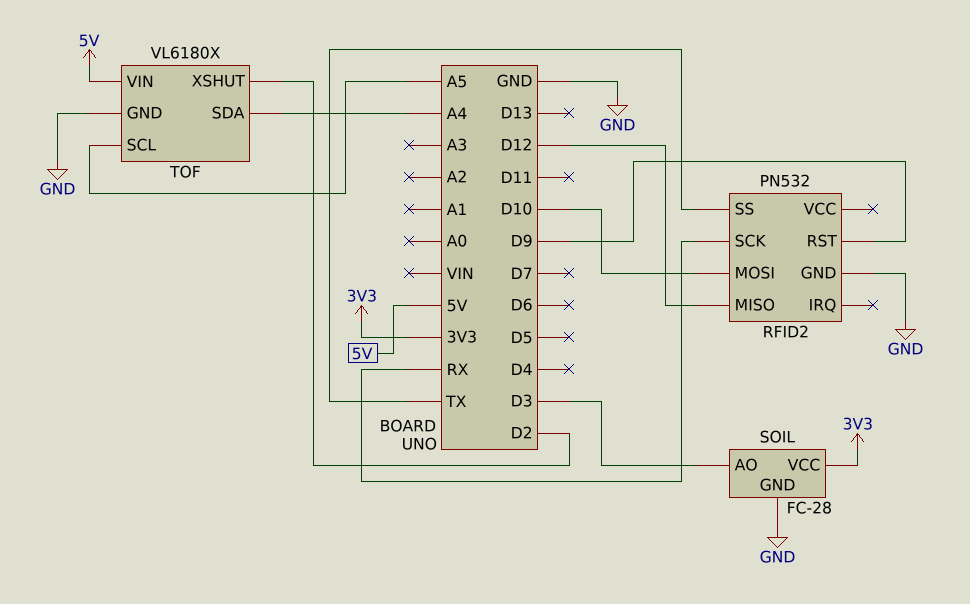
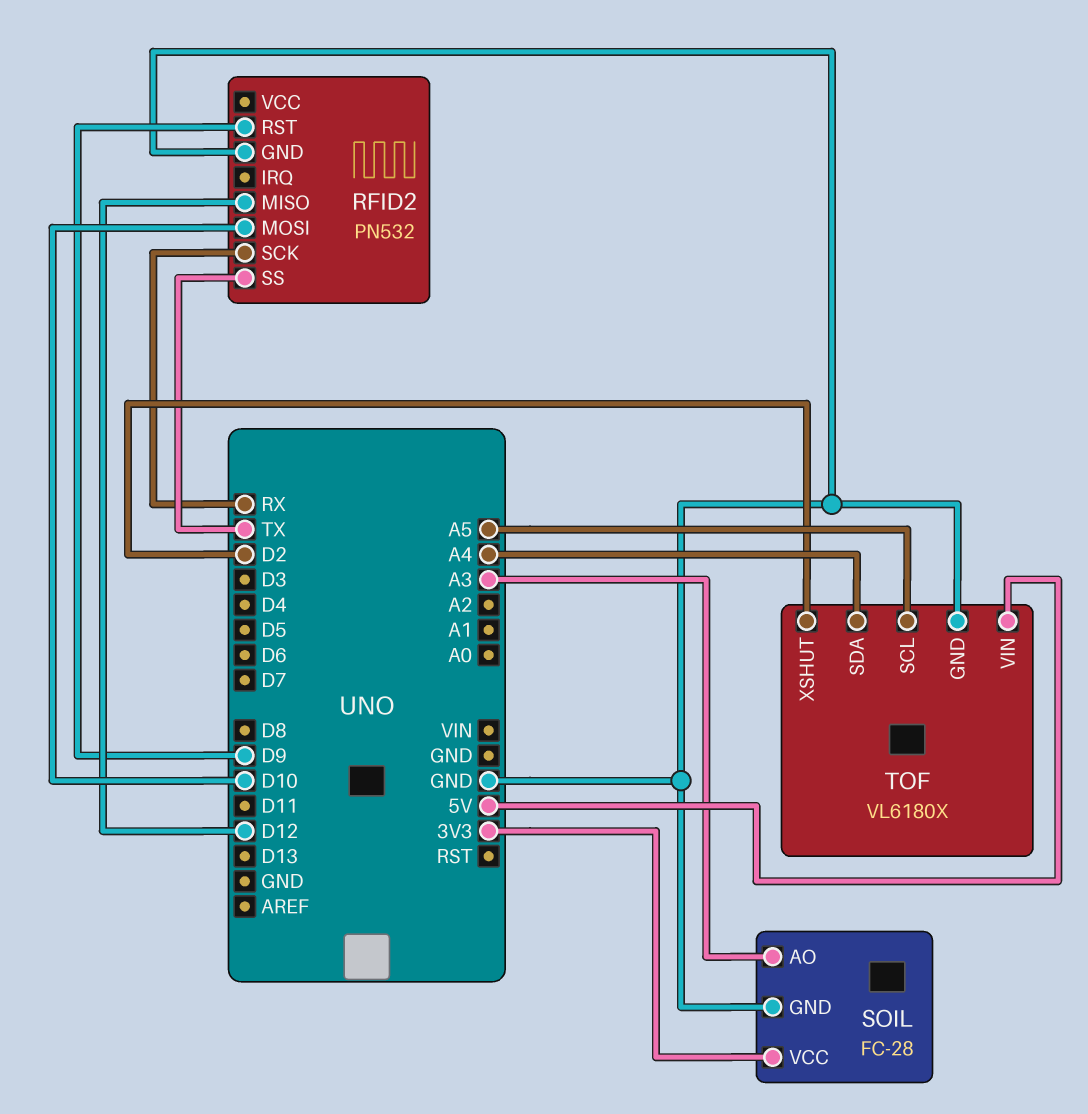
SOIL pin AO: D3 -> A3

